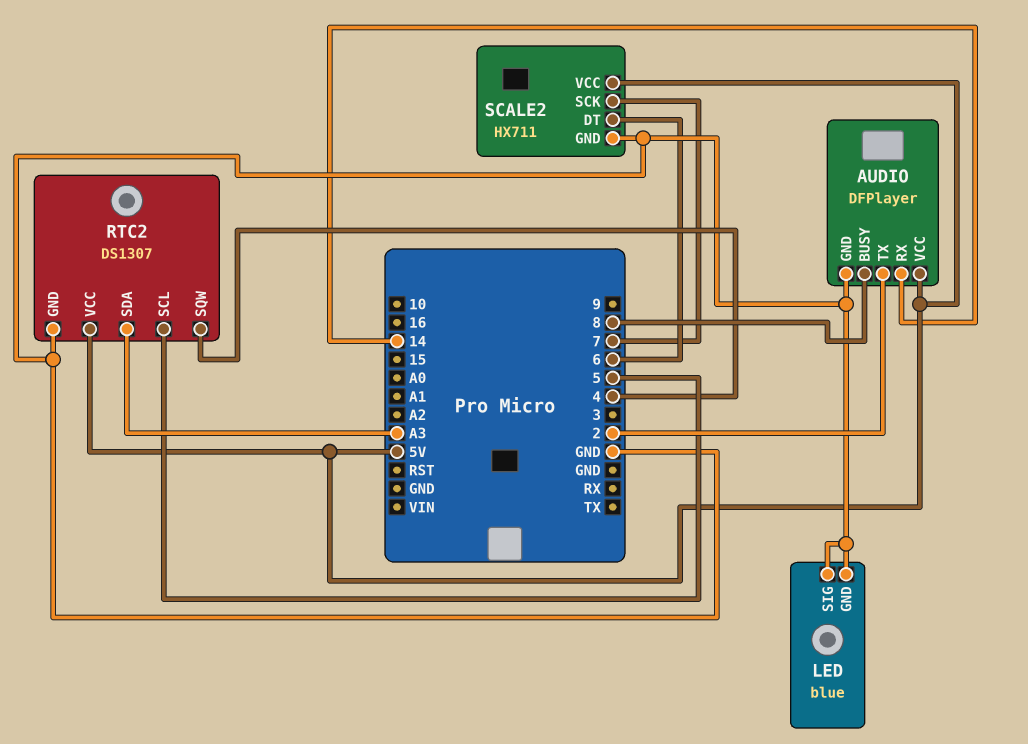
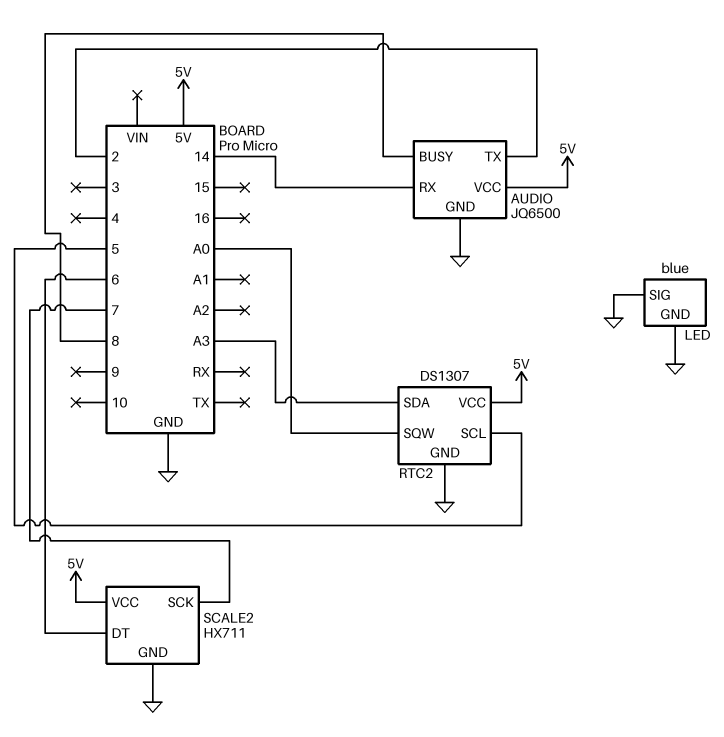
AUDIO: DFPlayer -> JQ6500
RTC2 pin SQW: 4 -> A0

